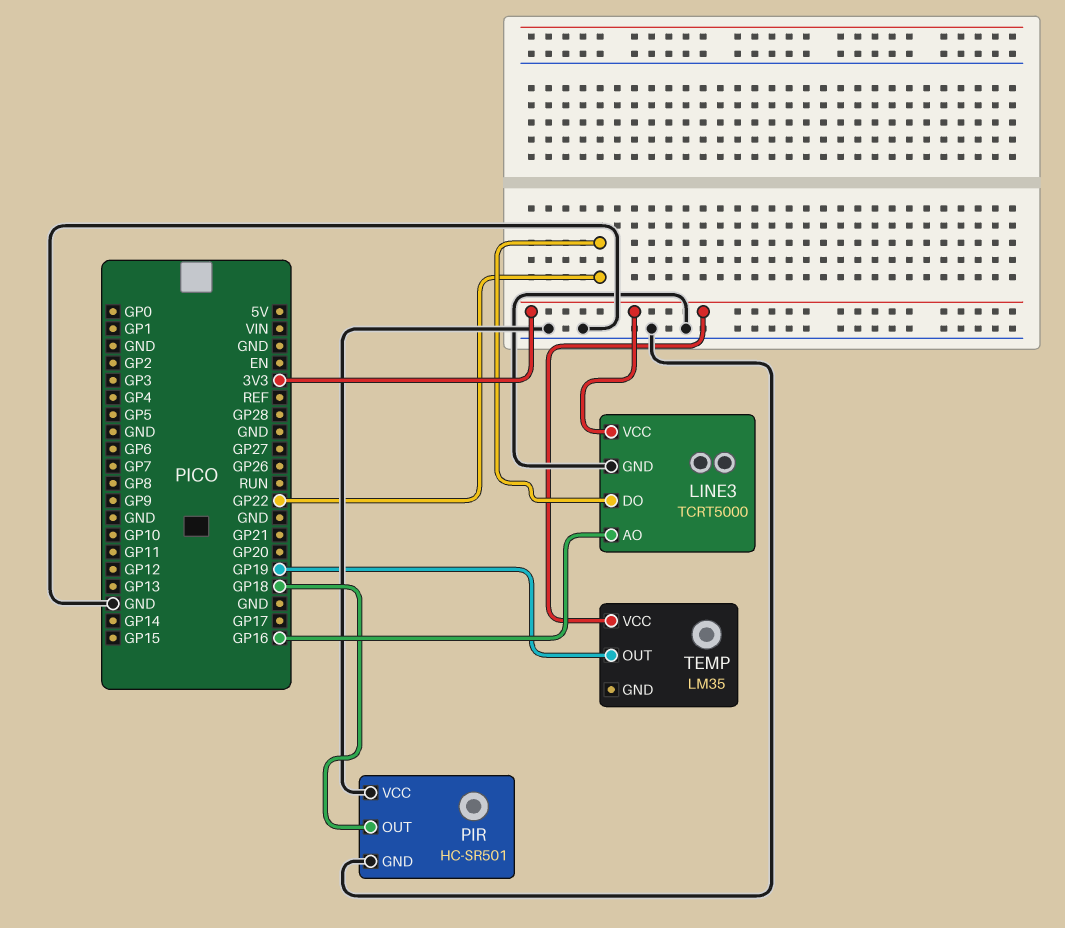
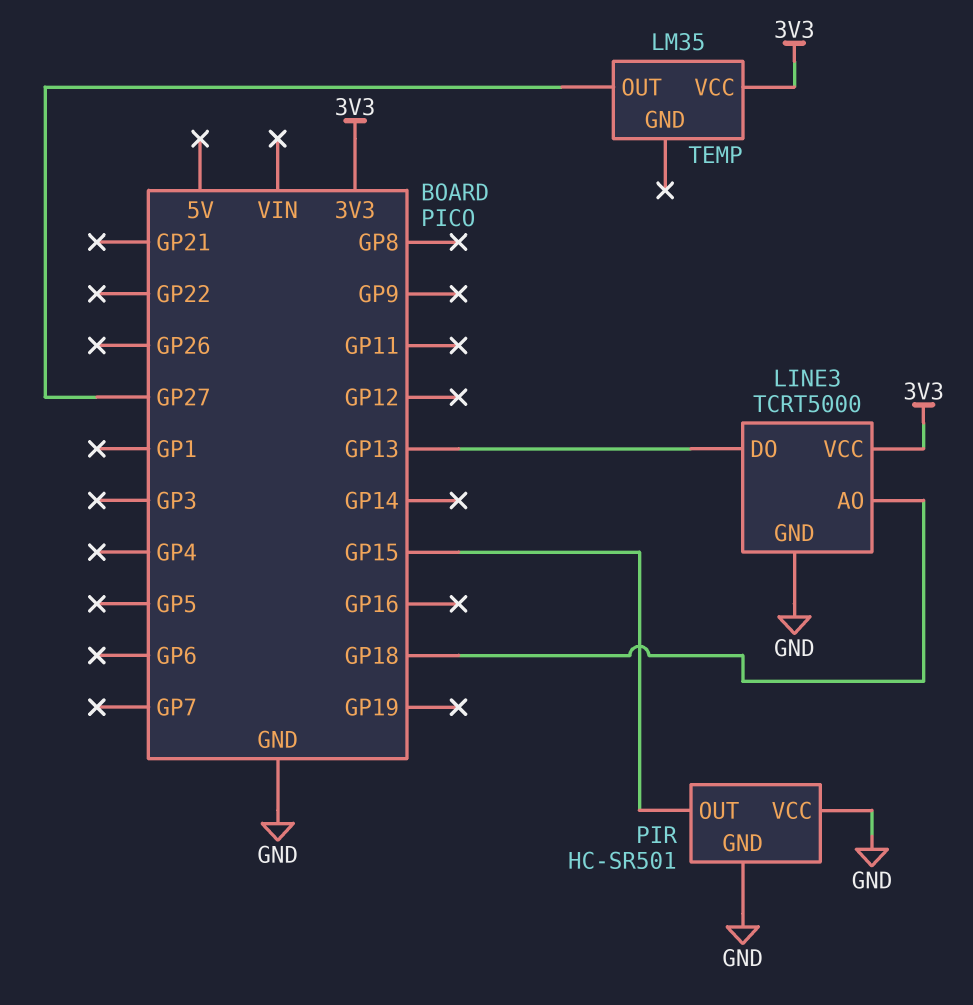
LINE3 pin AO: GP16 -> GP18
LINE3 pin DO: GP22 -> GP13
PIR pin OUT: GP18 -> GP15
TEMP pin OUT: GP19 -> GP27

